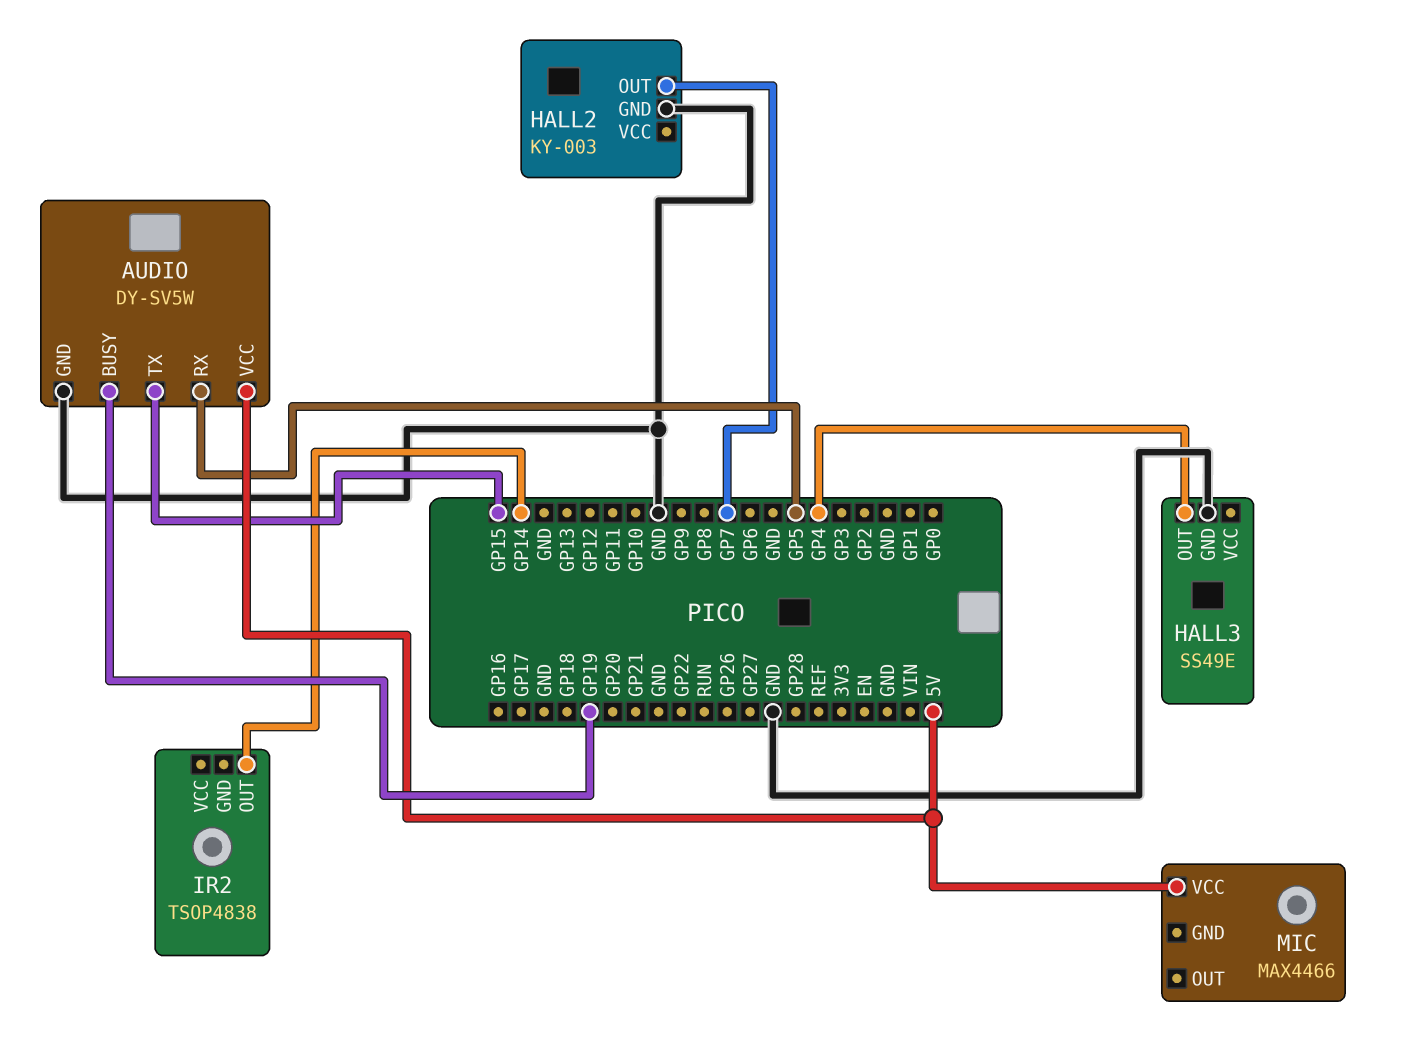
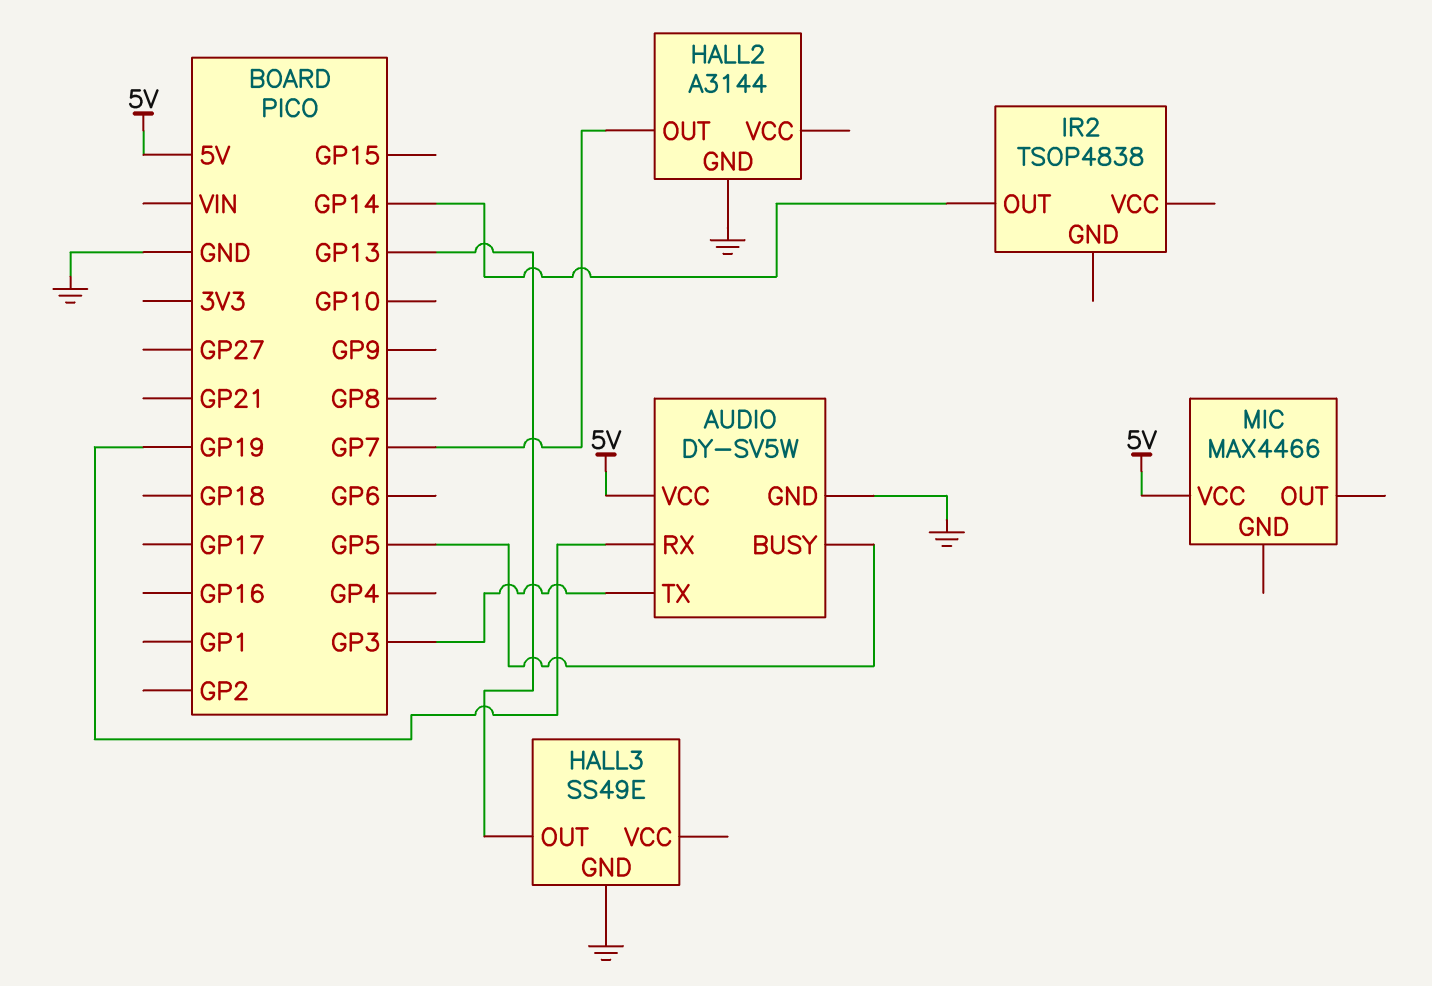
AUDIO pin BUSY: GP19 -> GP5
AUDIO pin RX: GP5 -> GP19
AUDIO pin TX: GP15 -> GP3
HALL2: KY-003 -> A3144
HALL3 pin OUT: GP4 -> GP13

